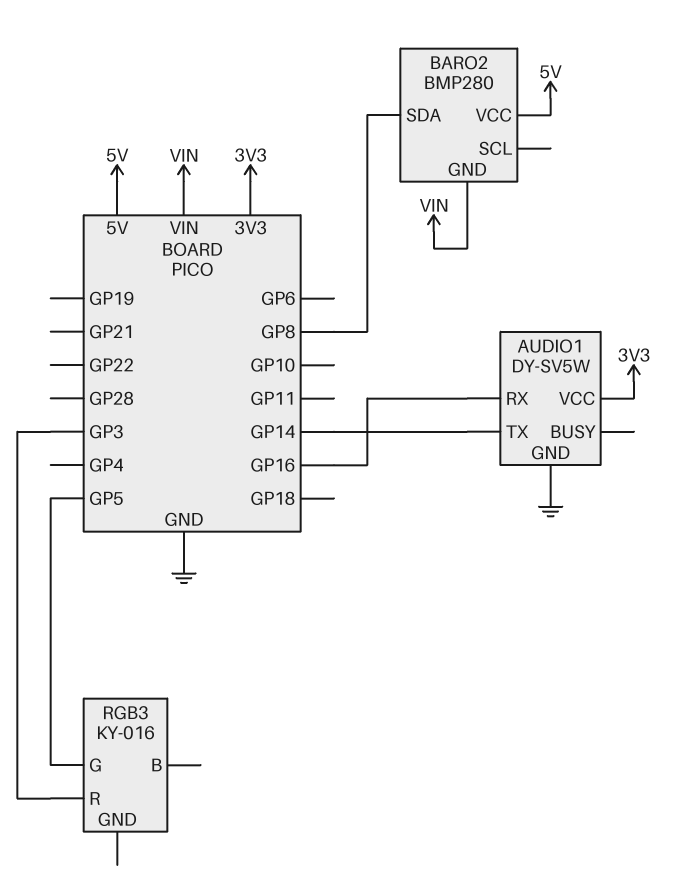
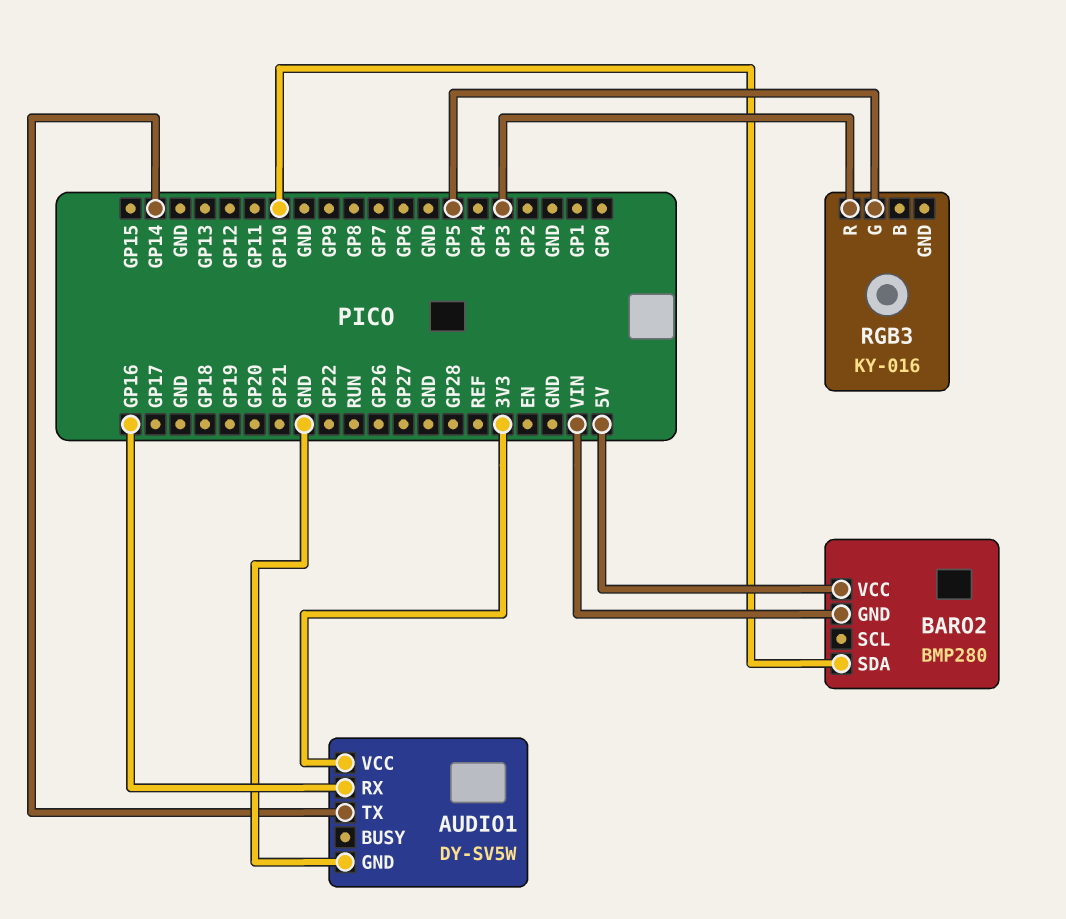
BARO2 pin SDA: GP8 -> GP10

